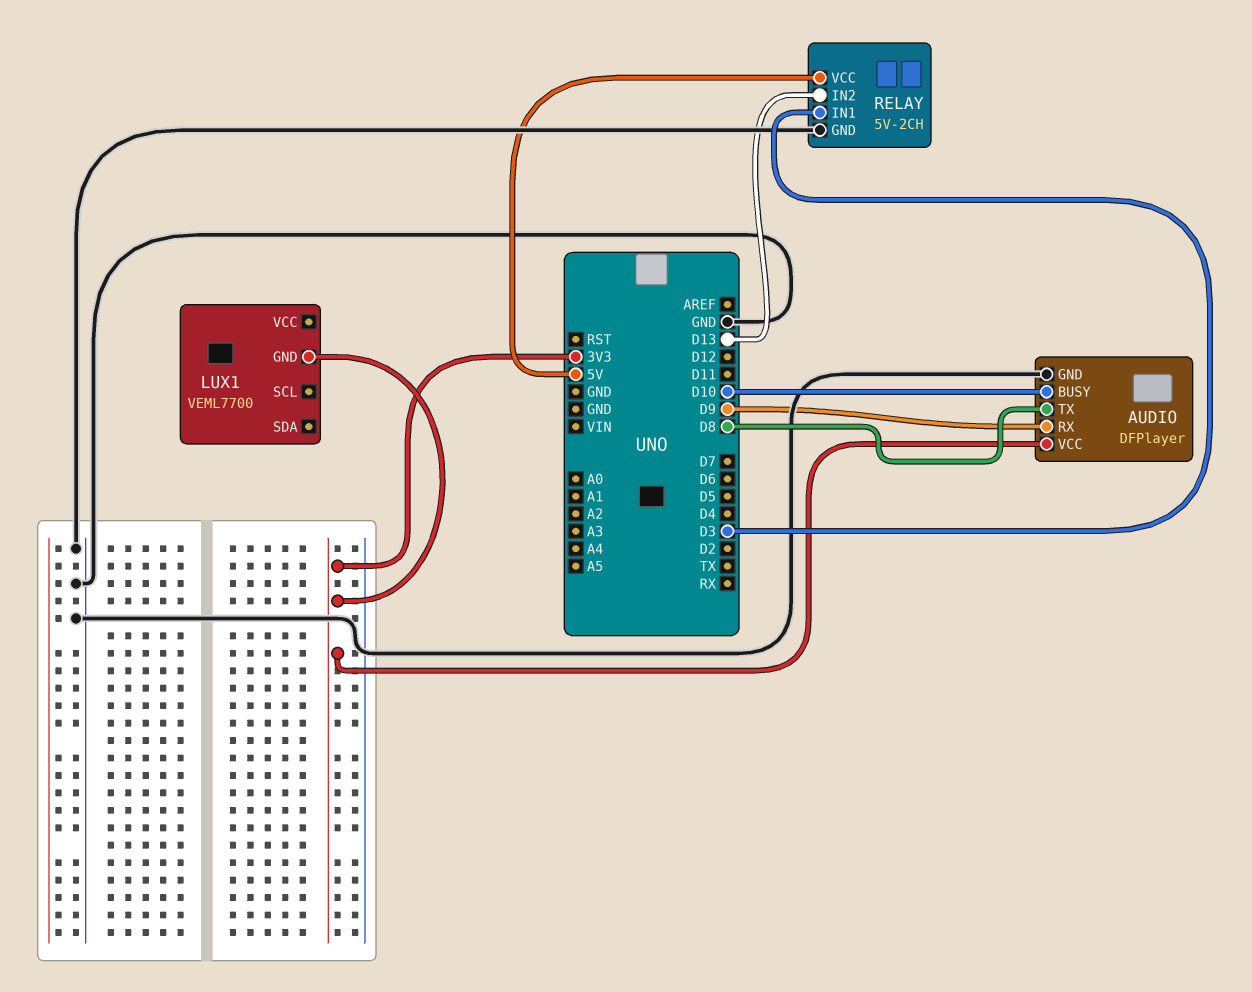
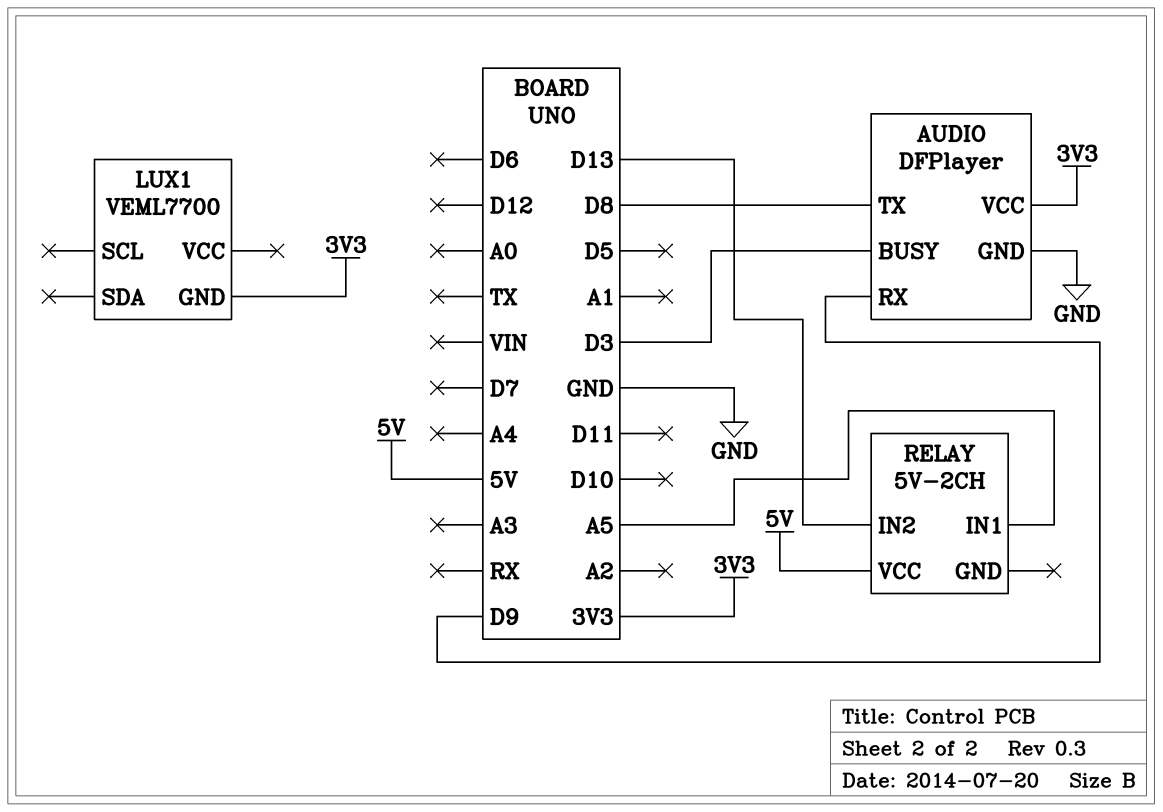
AUDIO pin BUSY: D10 -> D3
RELAY pin GND: GND -> none
RELAY pin IN1: D3 -> A5

